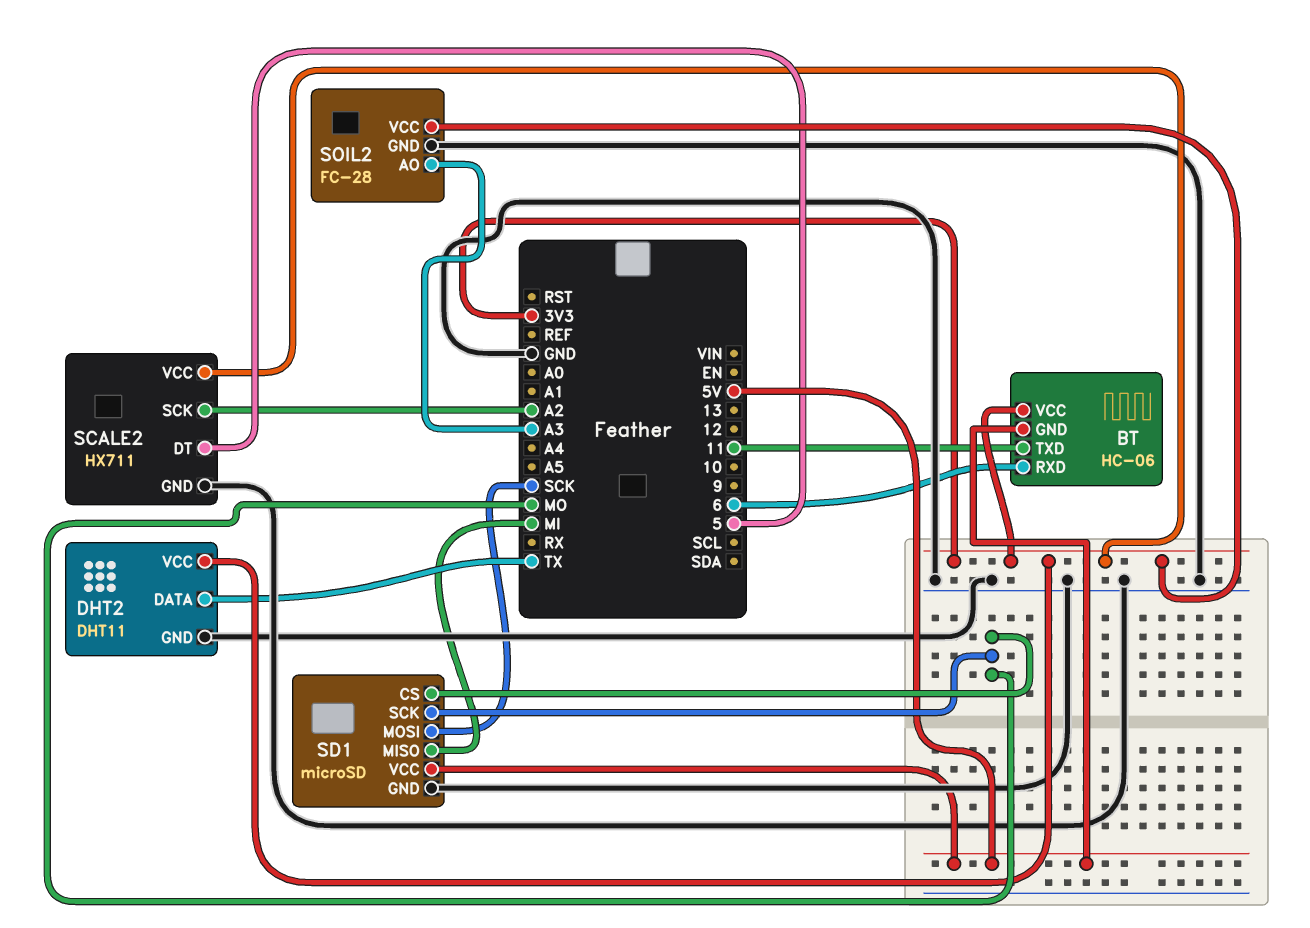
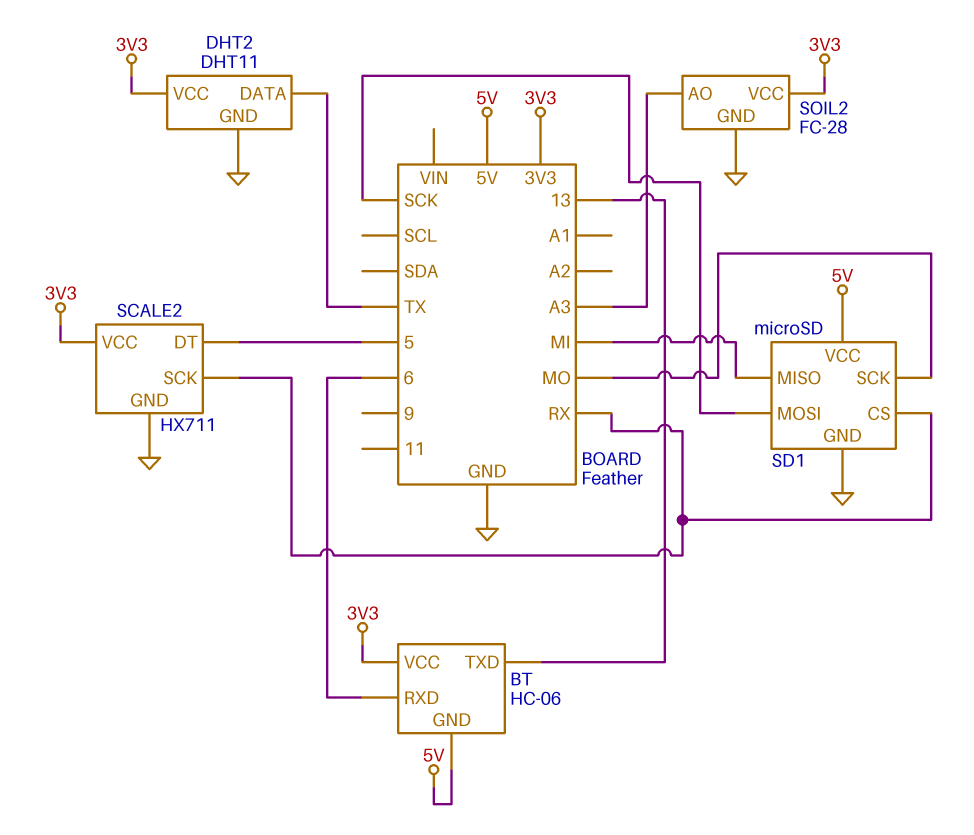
BT pin TXD: 11 -> 13
SCALE2 pin SCK: A2 -> RX
SD1 pin CS: MO -> RX

